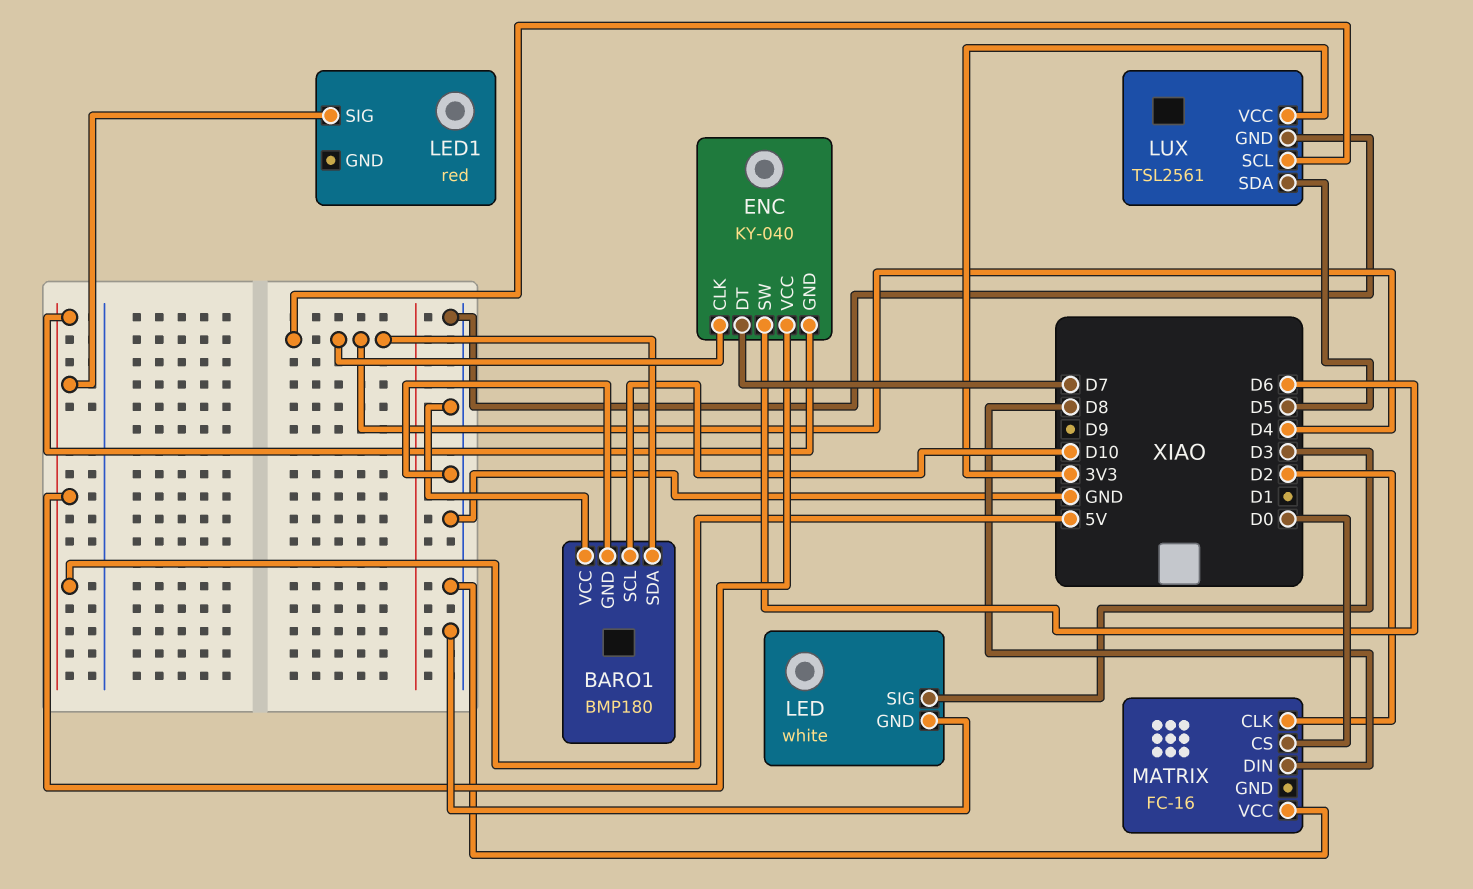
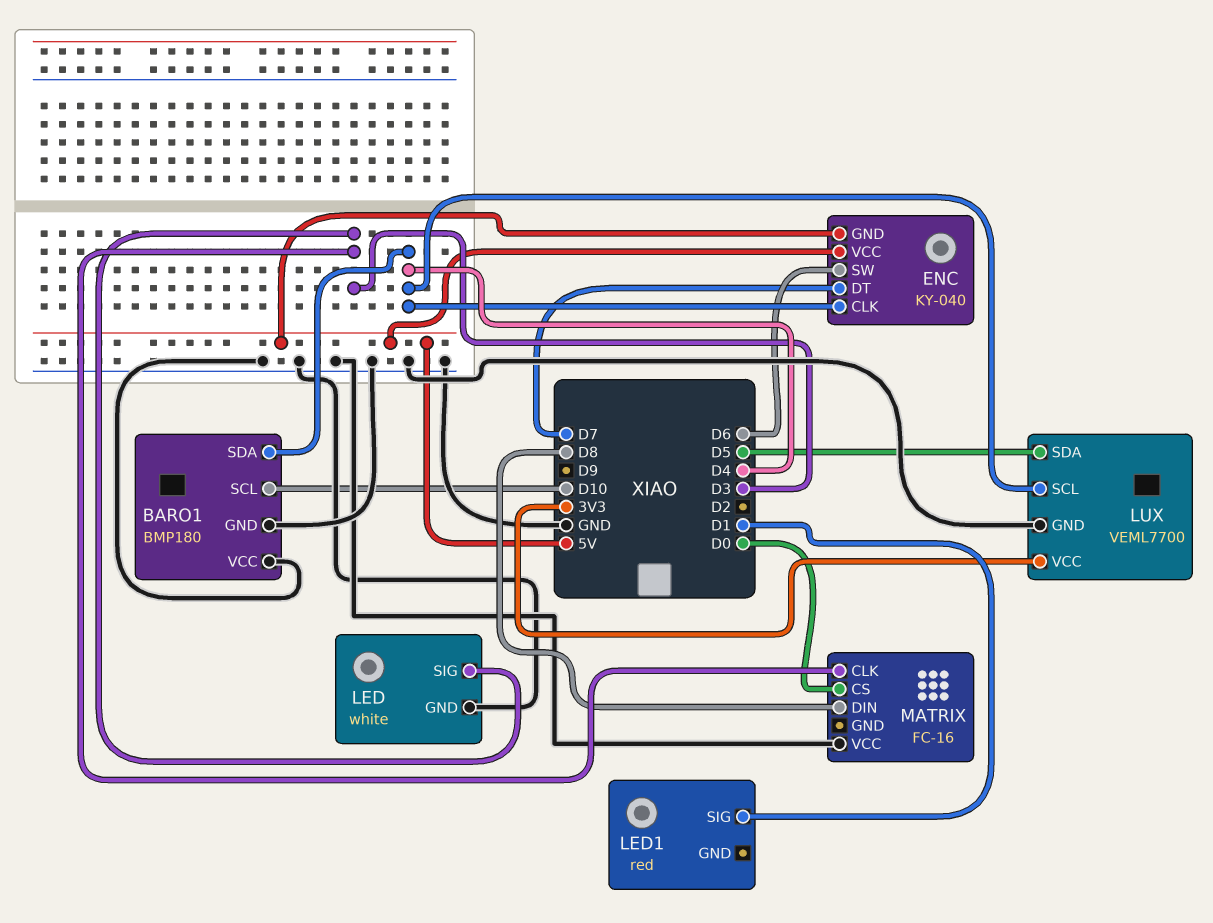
LED1 pin SIG: 5V -> D1
LUX: TSL2561 -> VEML7700
MATRIX pin CLK: D2 -> D3

